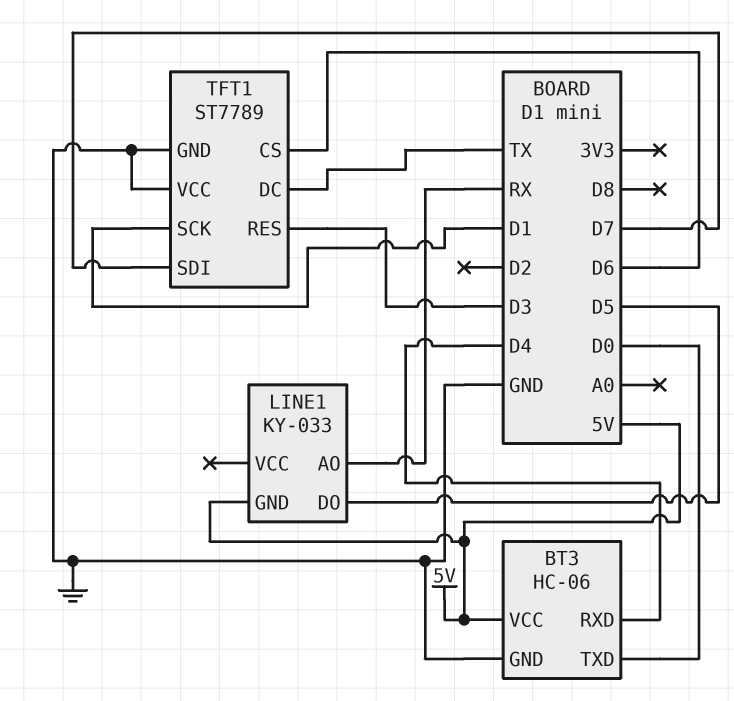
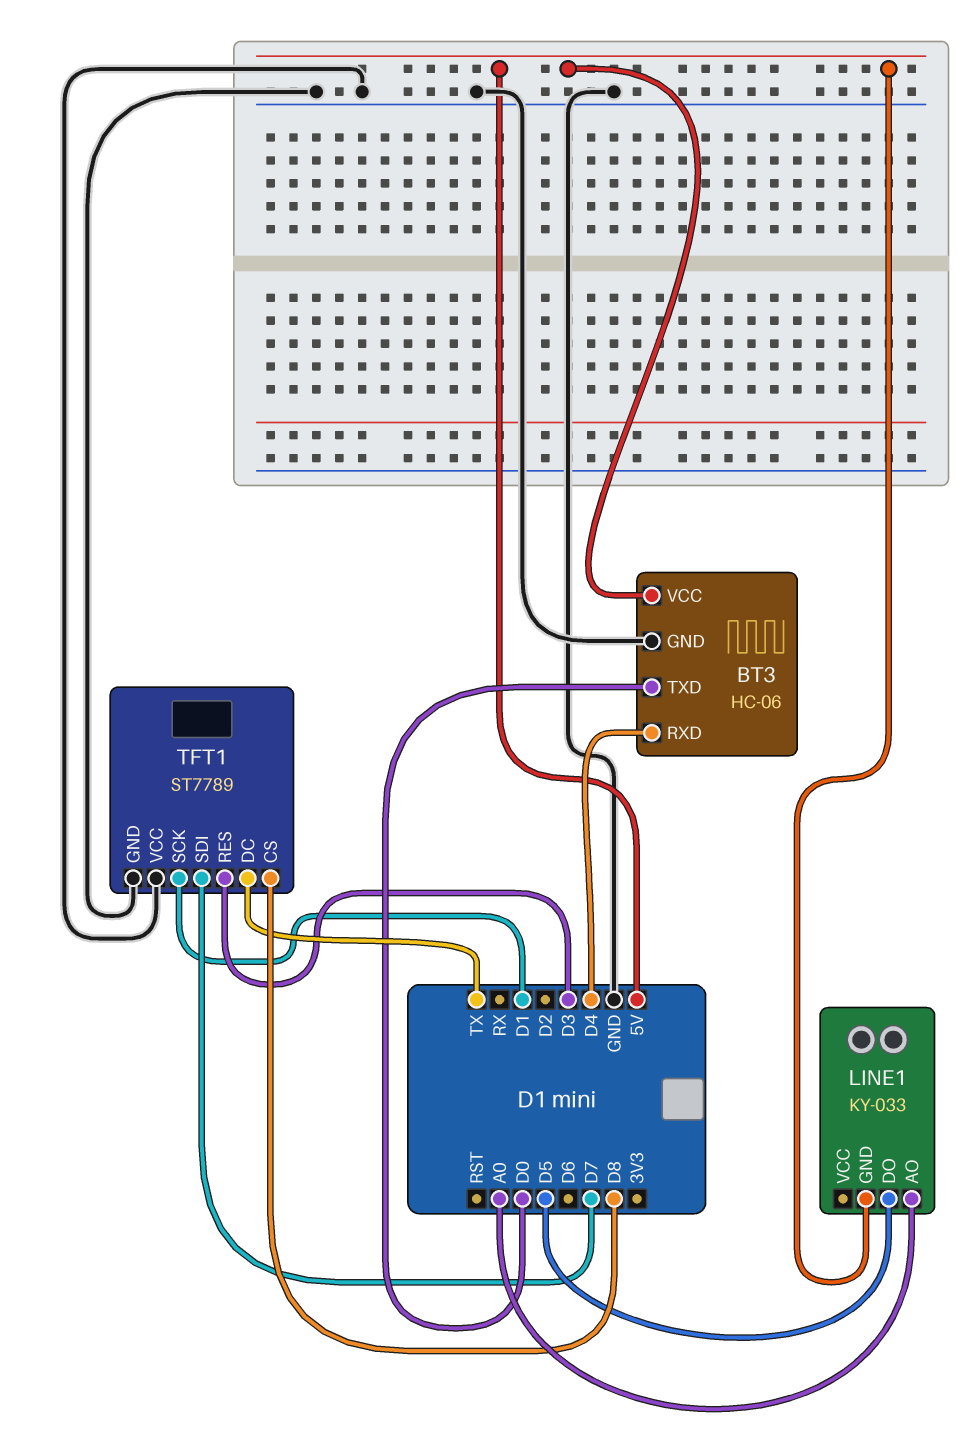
LINE1 pin AO: RX -> A0
TFT1 pin CS: D6 -> D8

